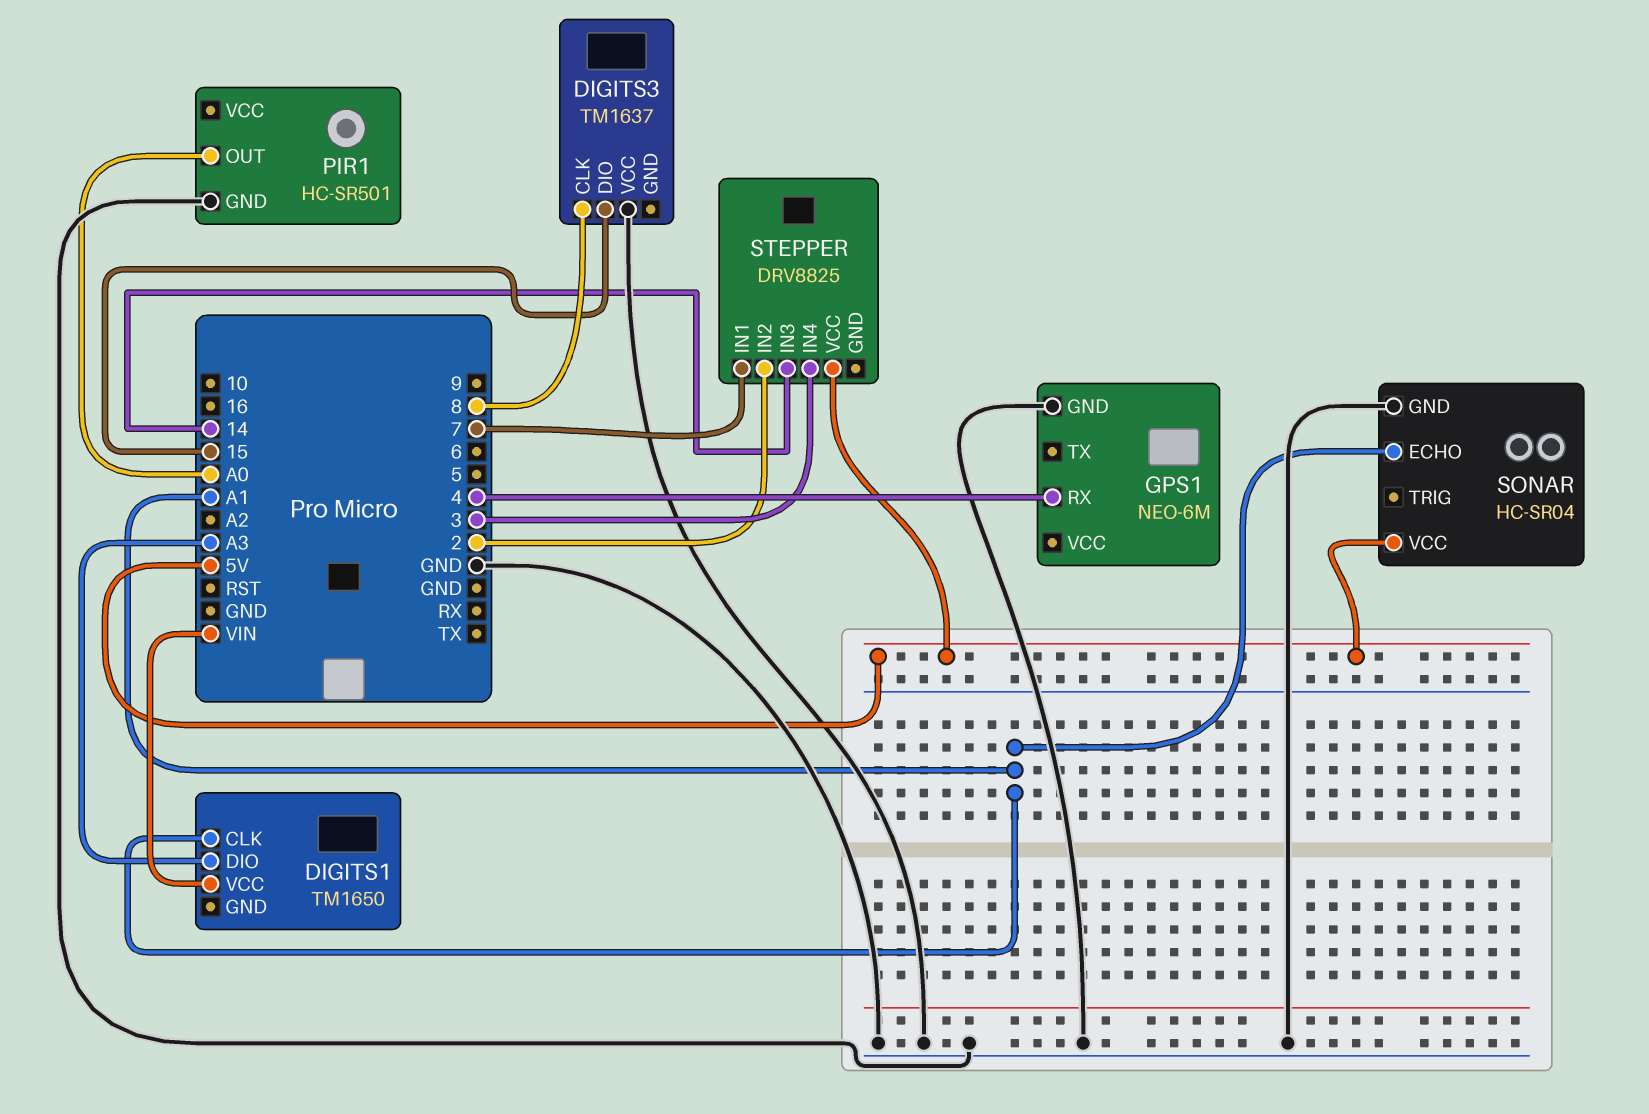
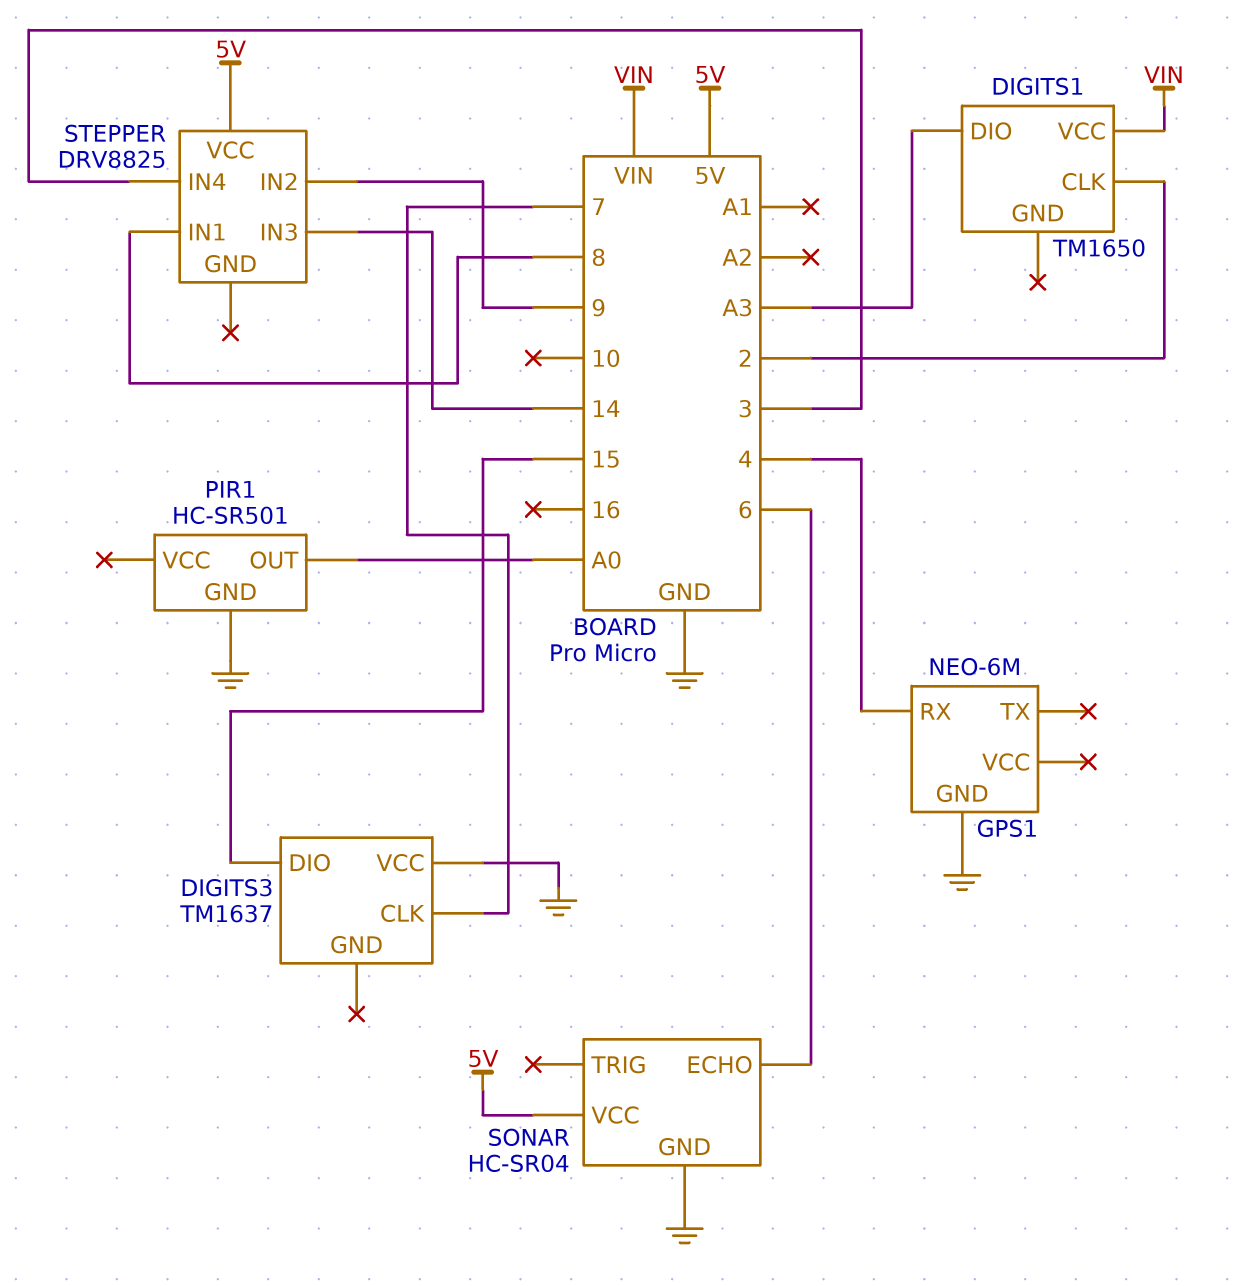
DIGITS1 pin CLK: A1 -> 2
DIGITS3 pin CLK: 8 -> 7
SONAR pin ECHO: A1 -> 6
STEPPER pin IN1: 7 -> 8
STEPPER pin IN2: 2 -> 9

